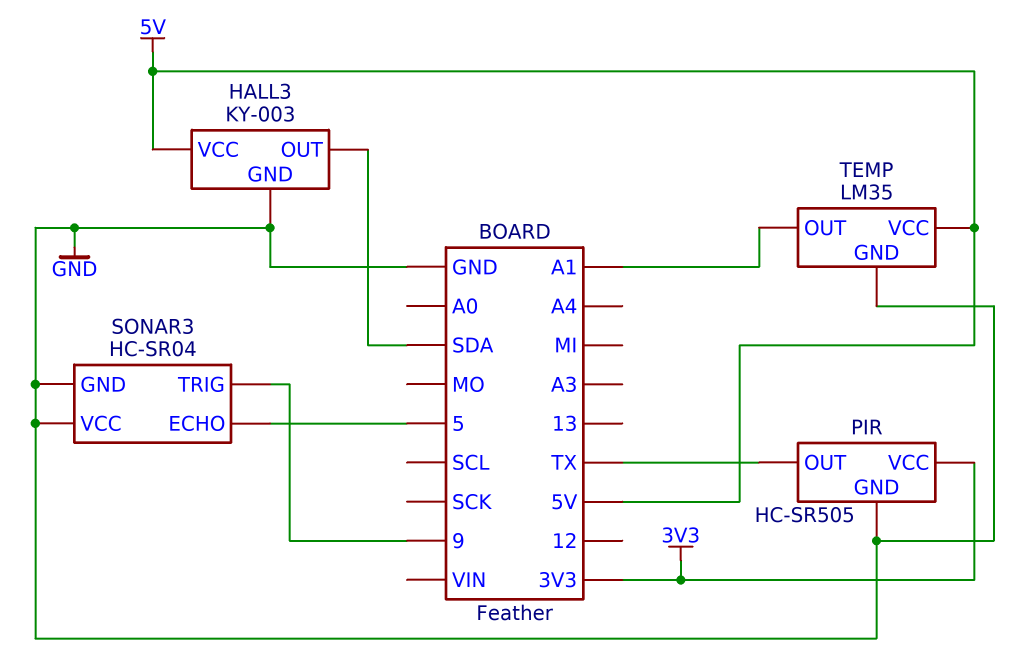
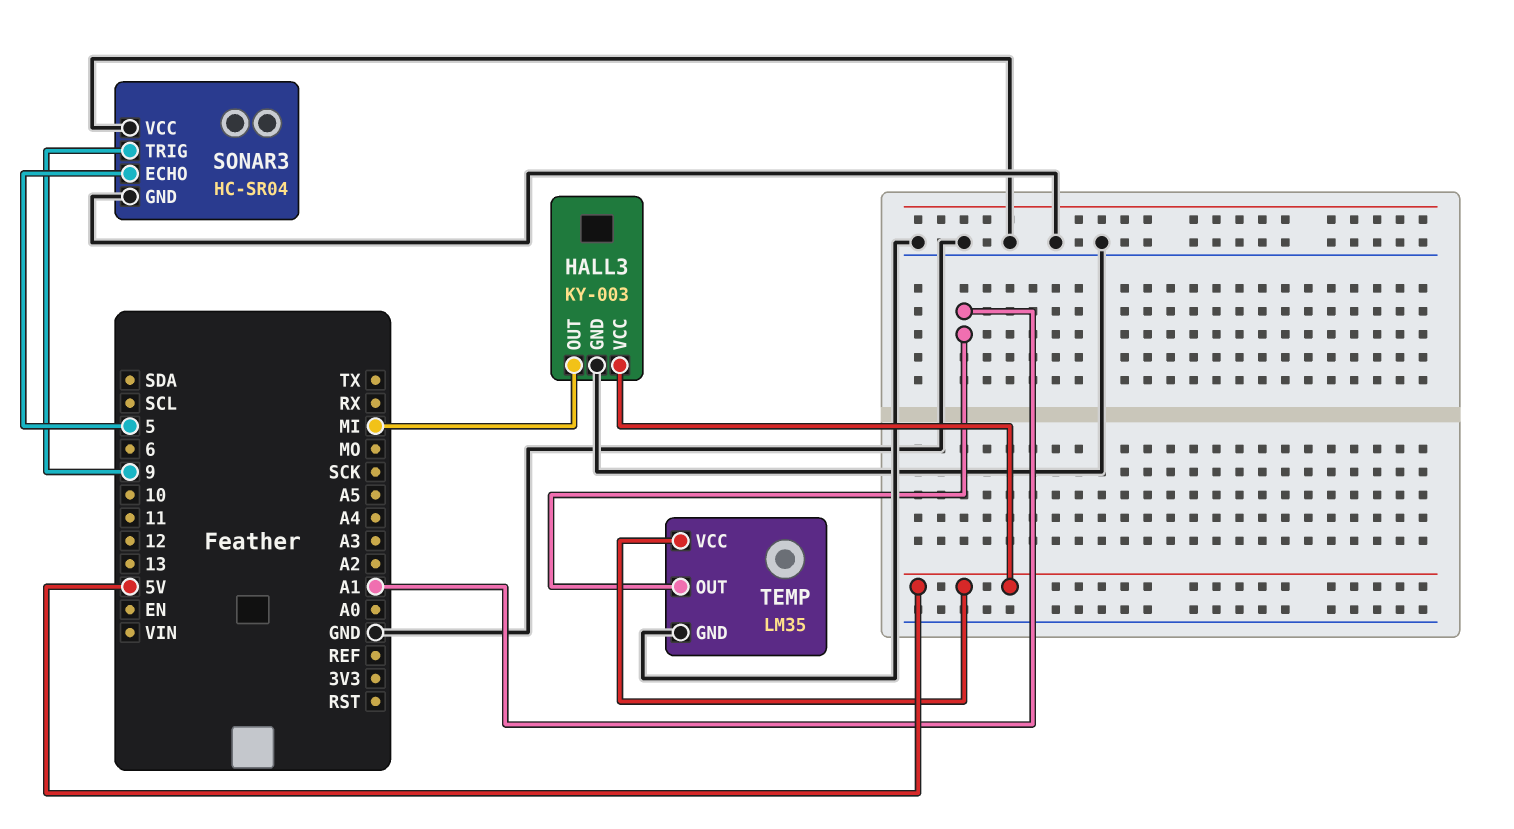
HALL3 pin OUT: SDA -> MI
PIR: HC-SR505 -> none
PIR pin GND: GND -> none
PIR pin OUT: TX -> none
PIR pin VCC: 3V3 -> none

